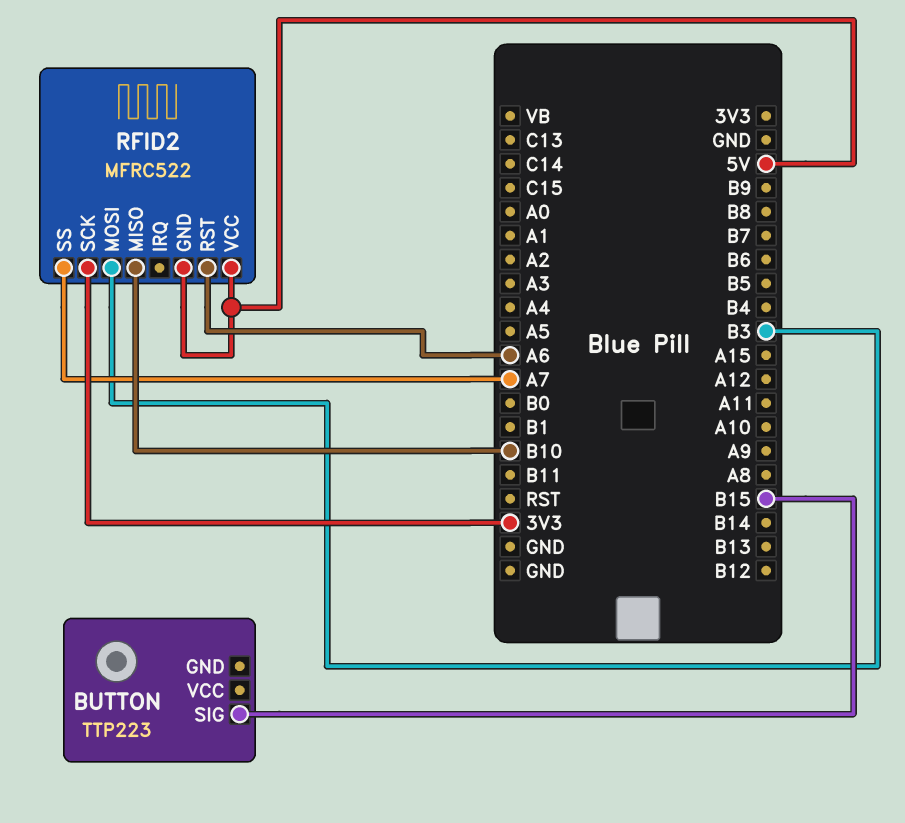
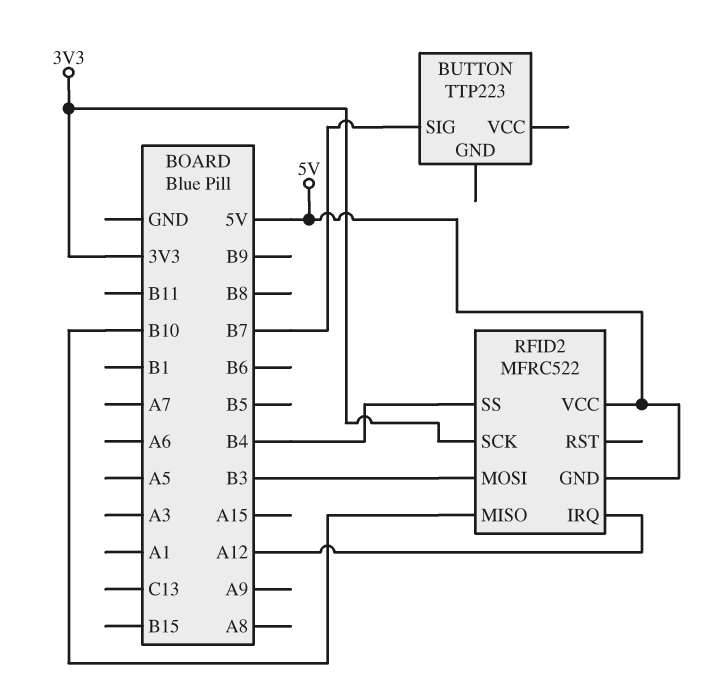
BUTTON pin SIG: B15 -> B7
RFID2 pin IRQ: none -> A12
RFID2 pin RST: A6 -> none
RFID2 pin SS: A7 -> B4

